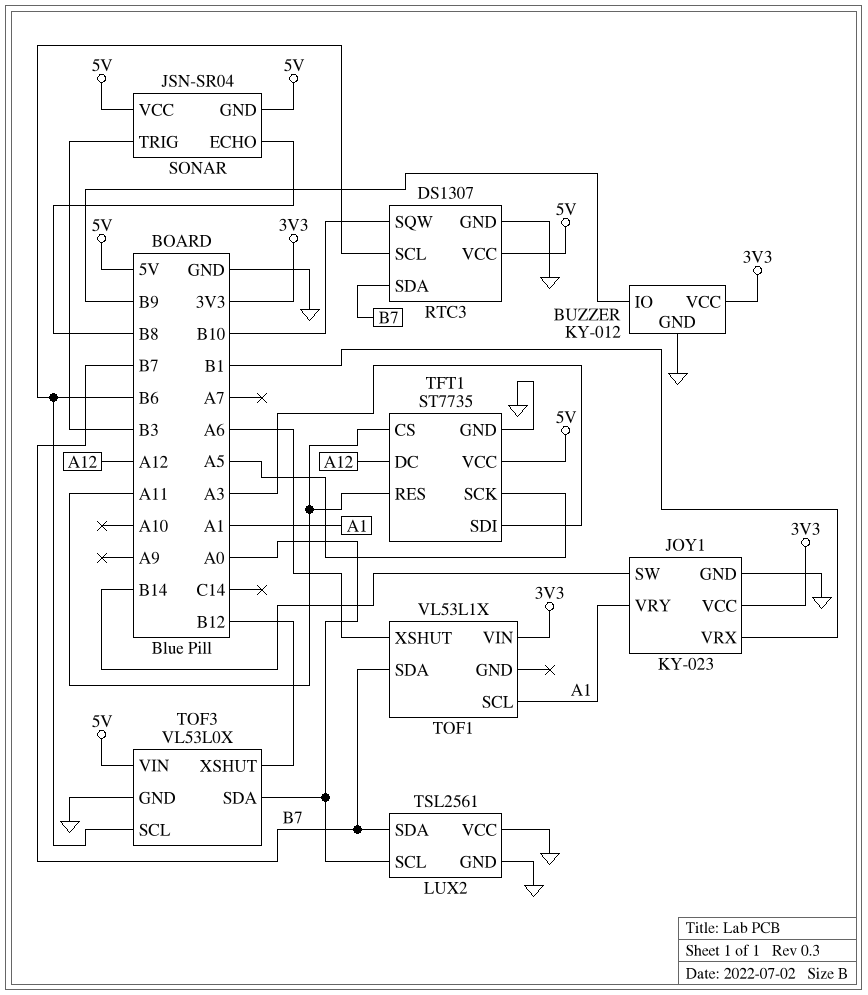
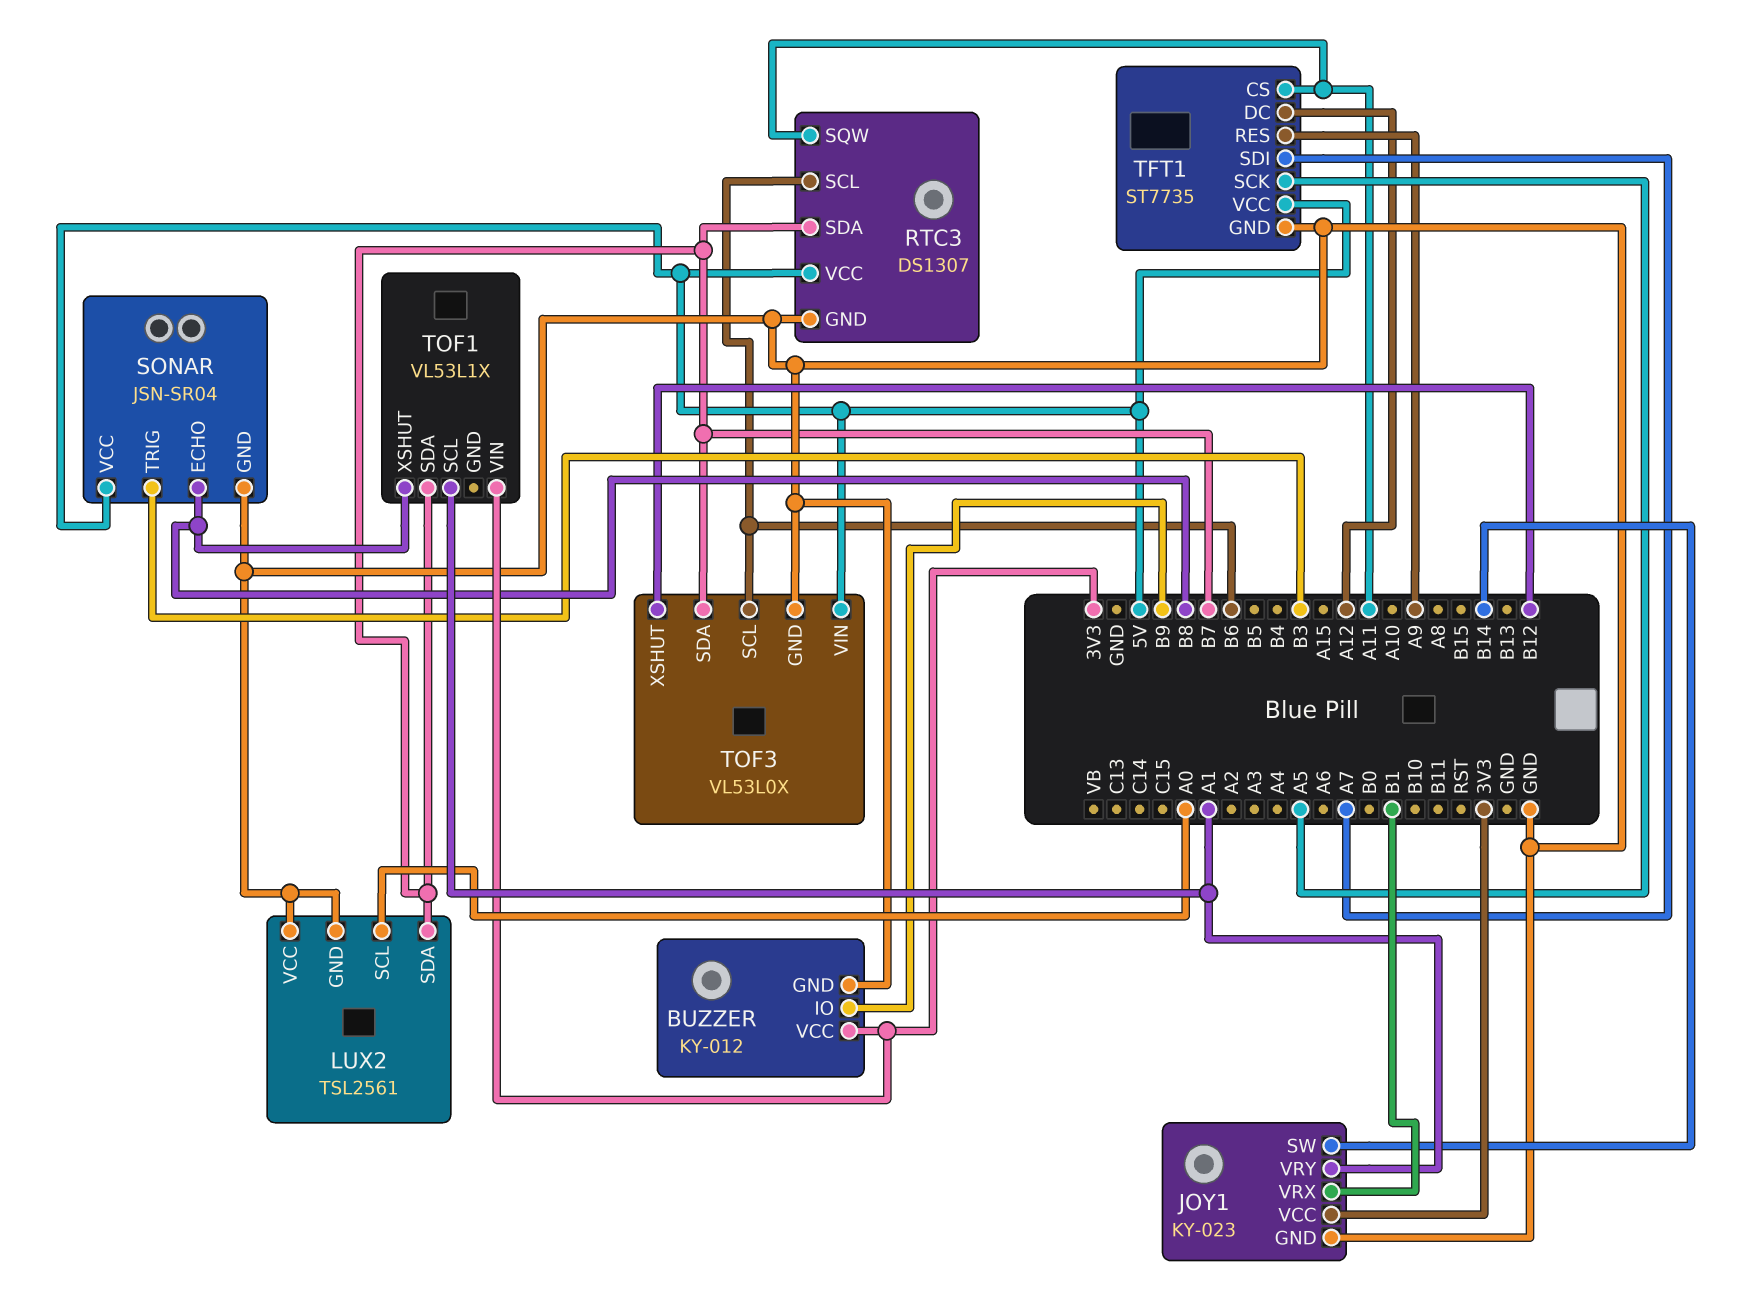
RTC3 pin SQW: B10 -> A11
SONAR pin GND: 5V -> GND
TFT1 pin RES: A11 -> A9
TFT1 pin SDI: A3 -> A7
TOF1 pin XSHUT: A6 -> B8
TOF3 pin SDA: A0 -> B7

